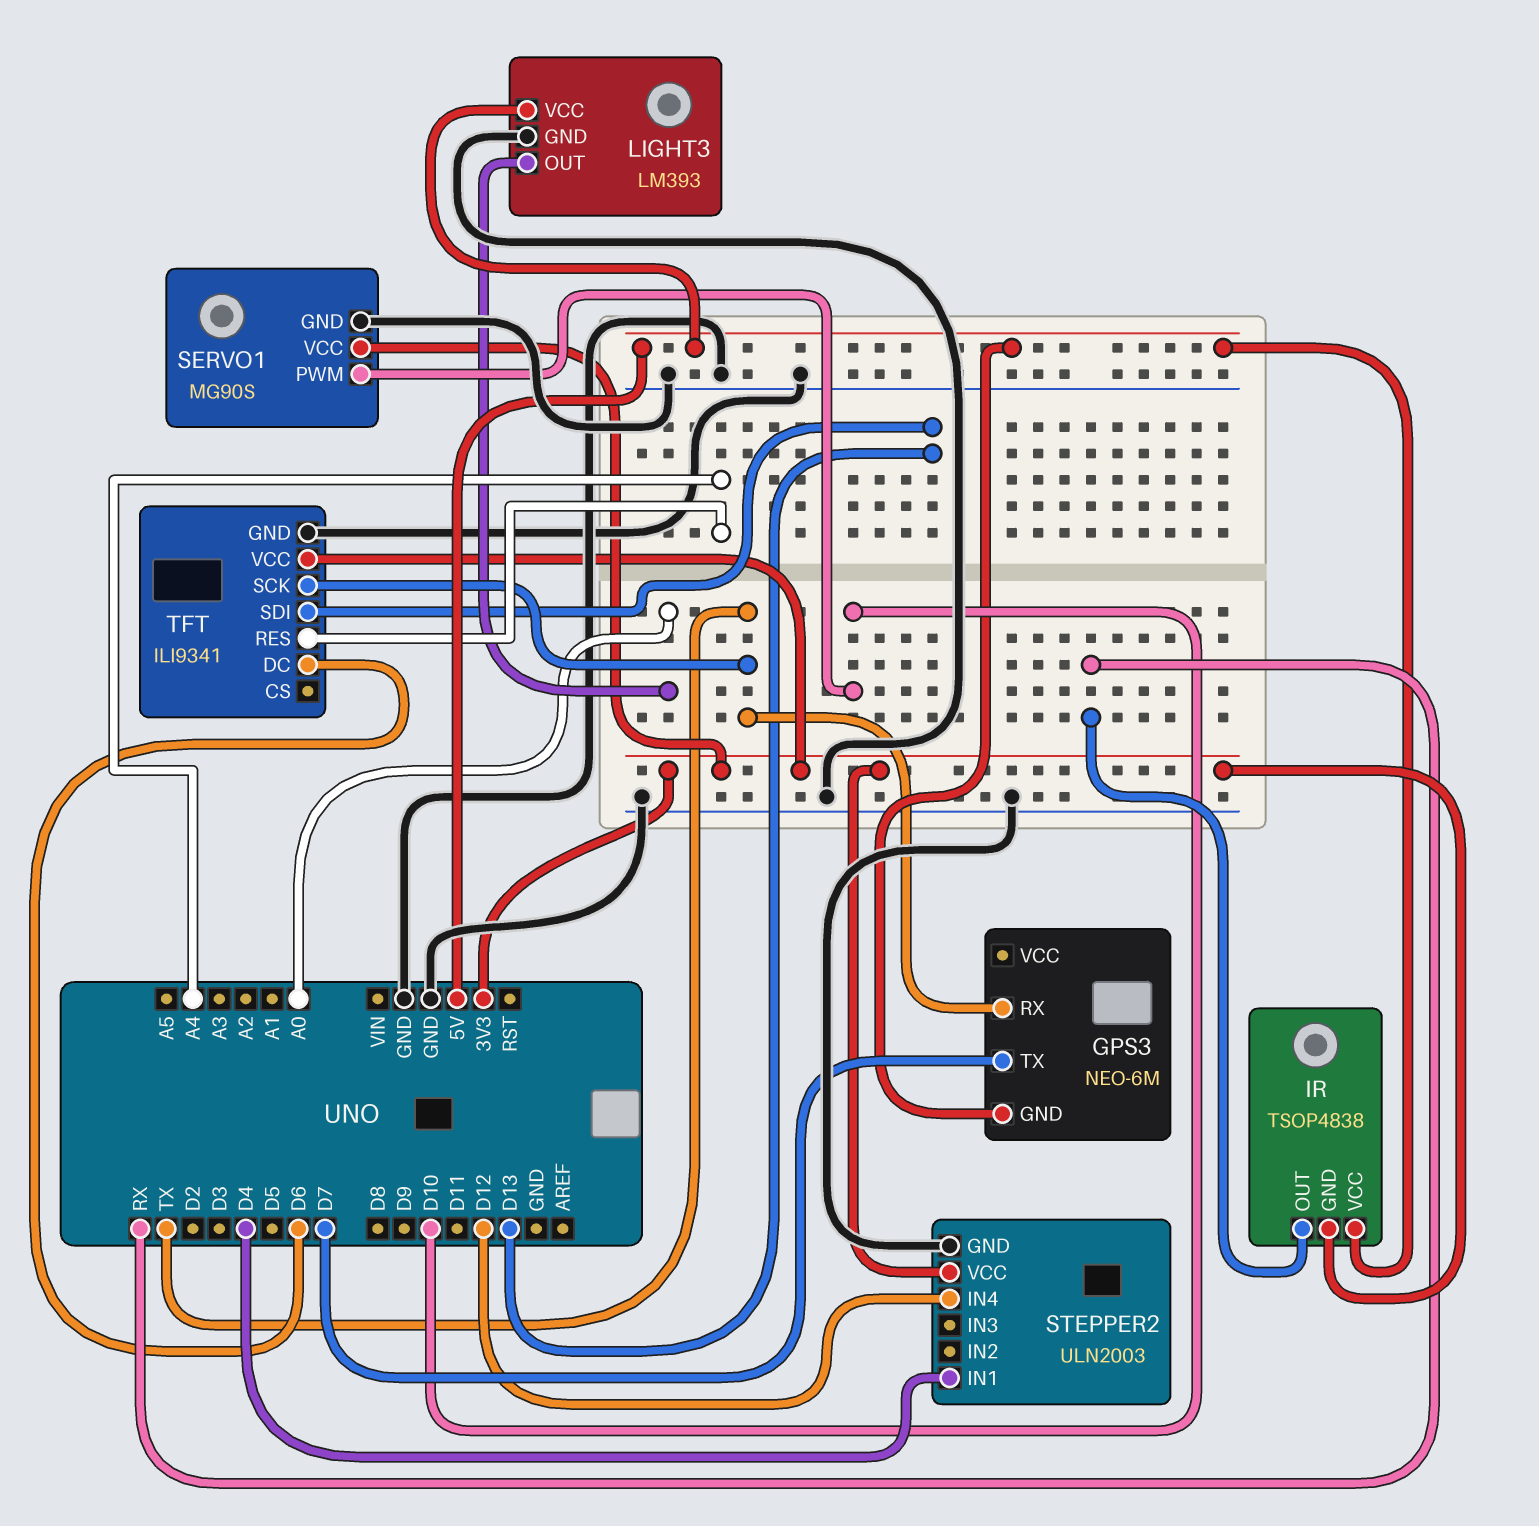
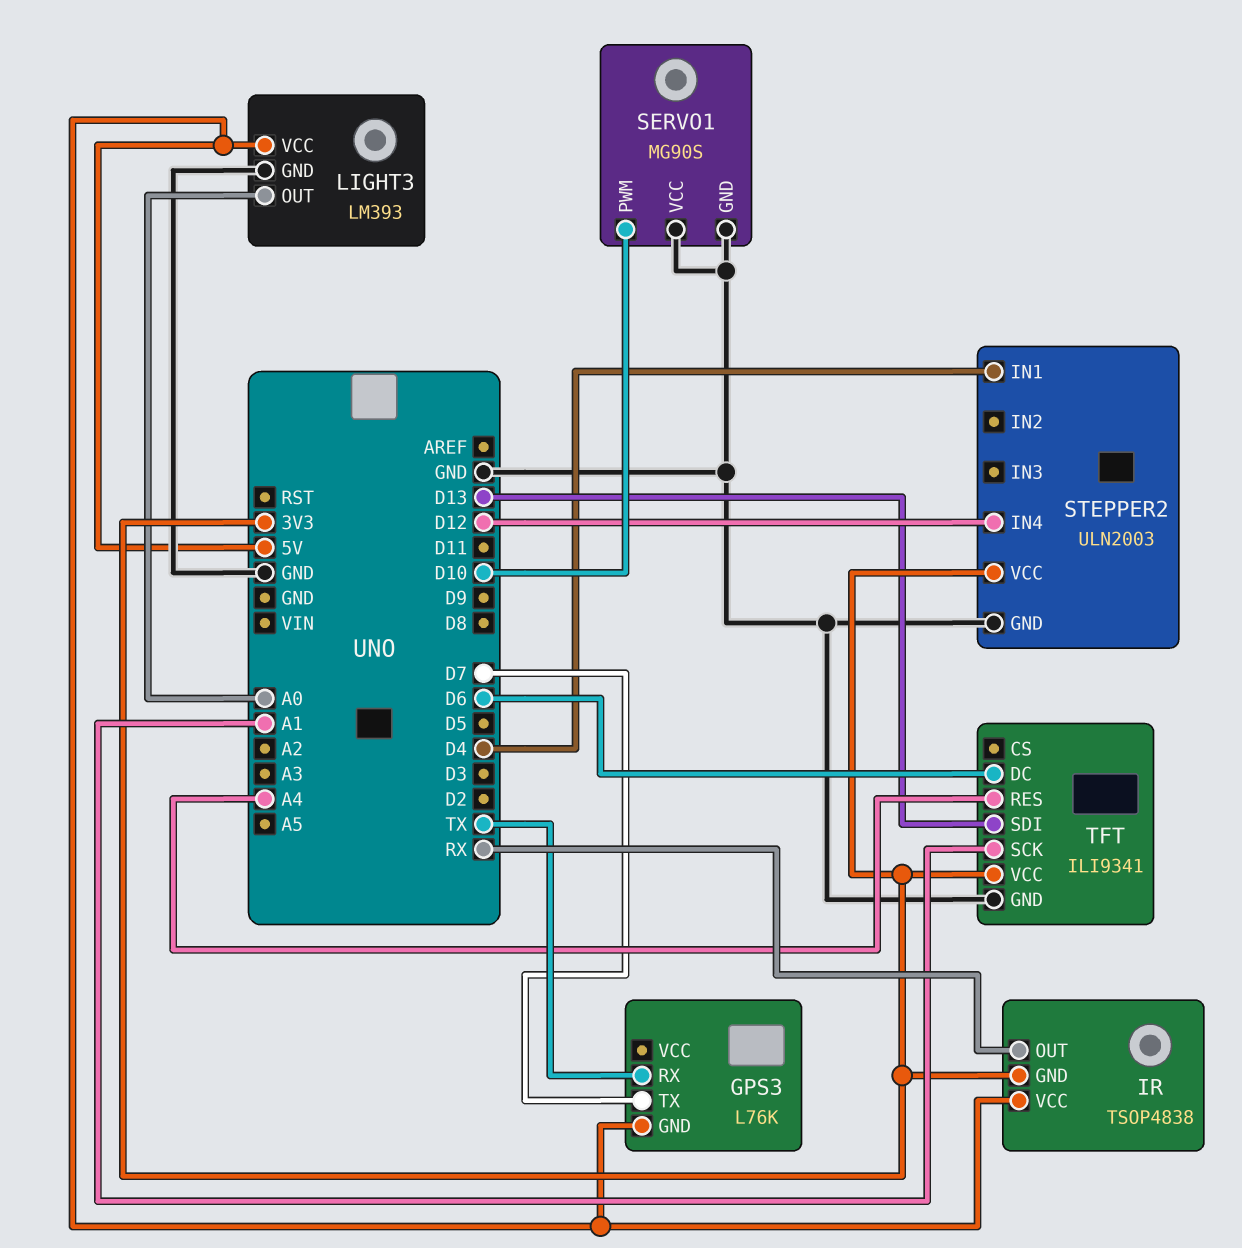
GPS3: NEO-6M -> L76K
SERVO1 pin VCC: 3V3 -> GND
TFT pin SCK: TX -> A1

